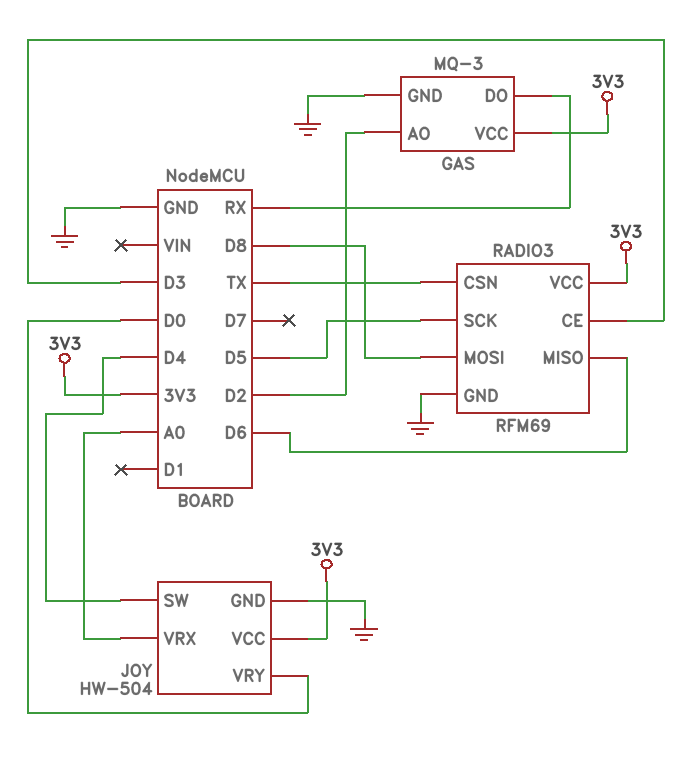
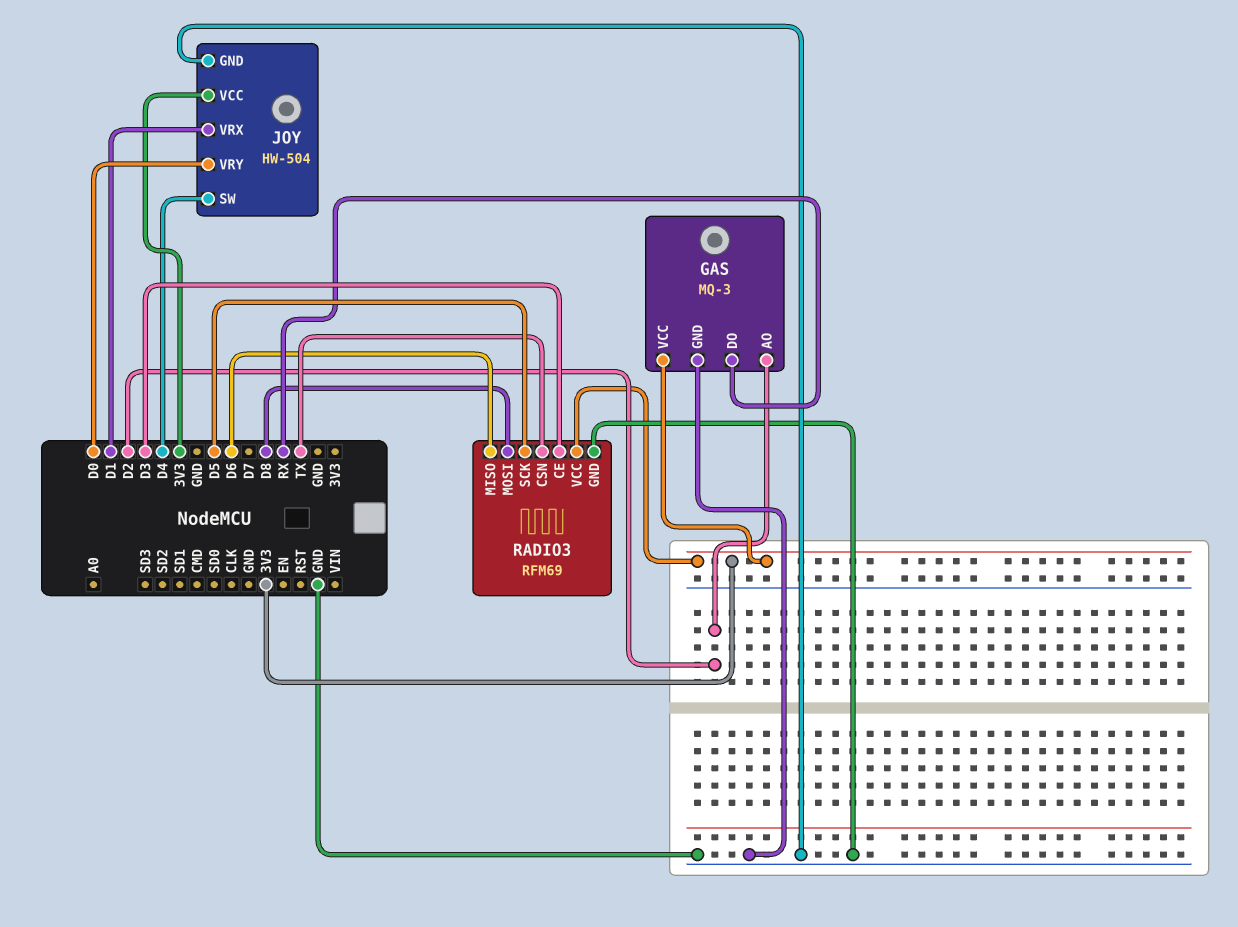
JOY pin VRX: A0 -> D1

